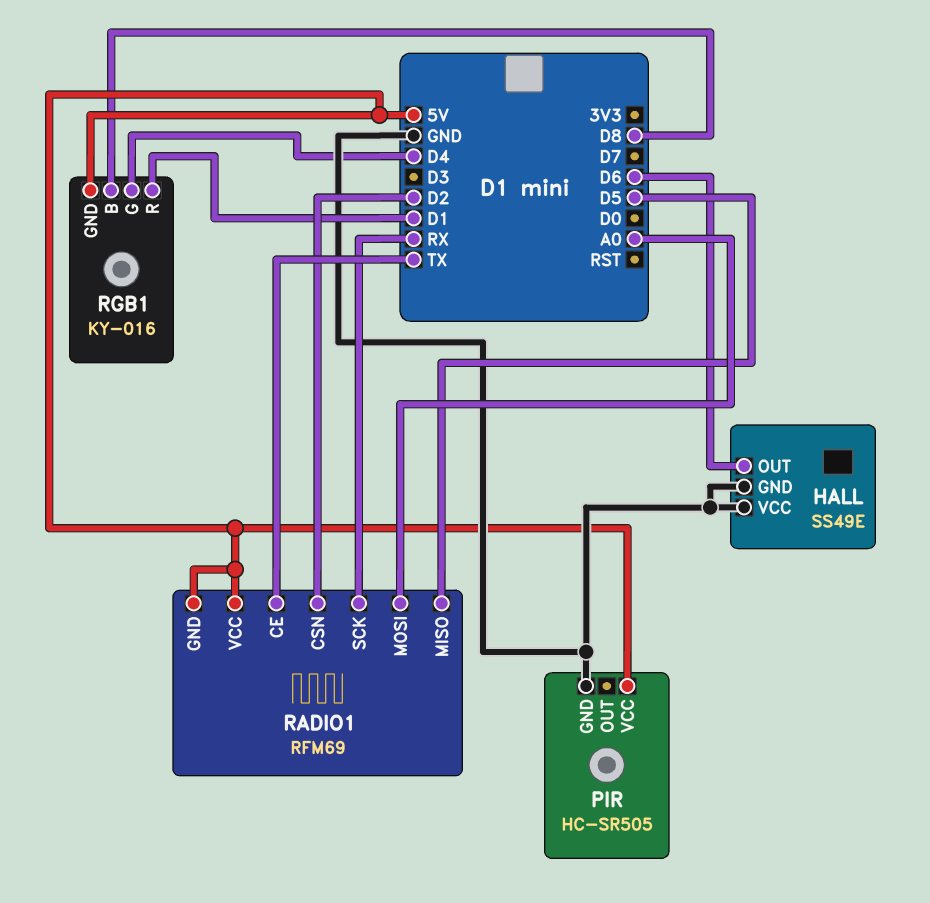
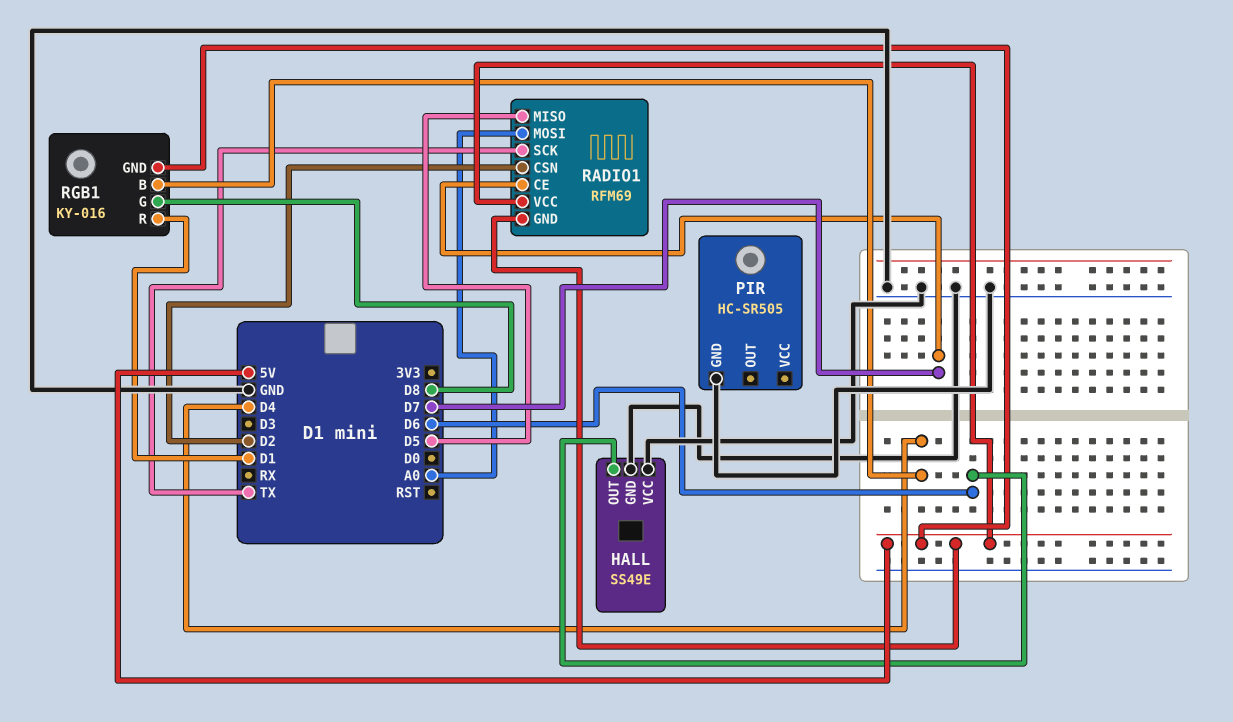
PIR pin VCC: 5V -> none
RADIO1 pin CE: TX -> D7
RADIO1 pin SCK: RX -> TX
RGB1 pin B: D8 -> D4
RGB1 pin G: D4 -> D8

